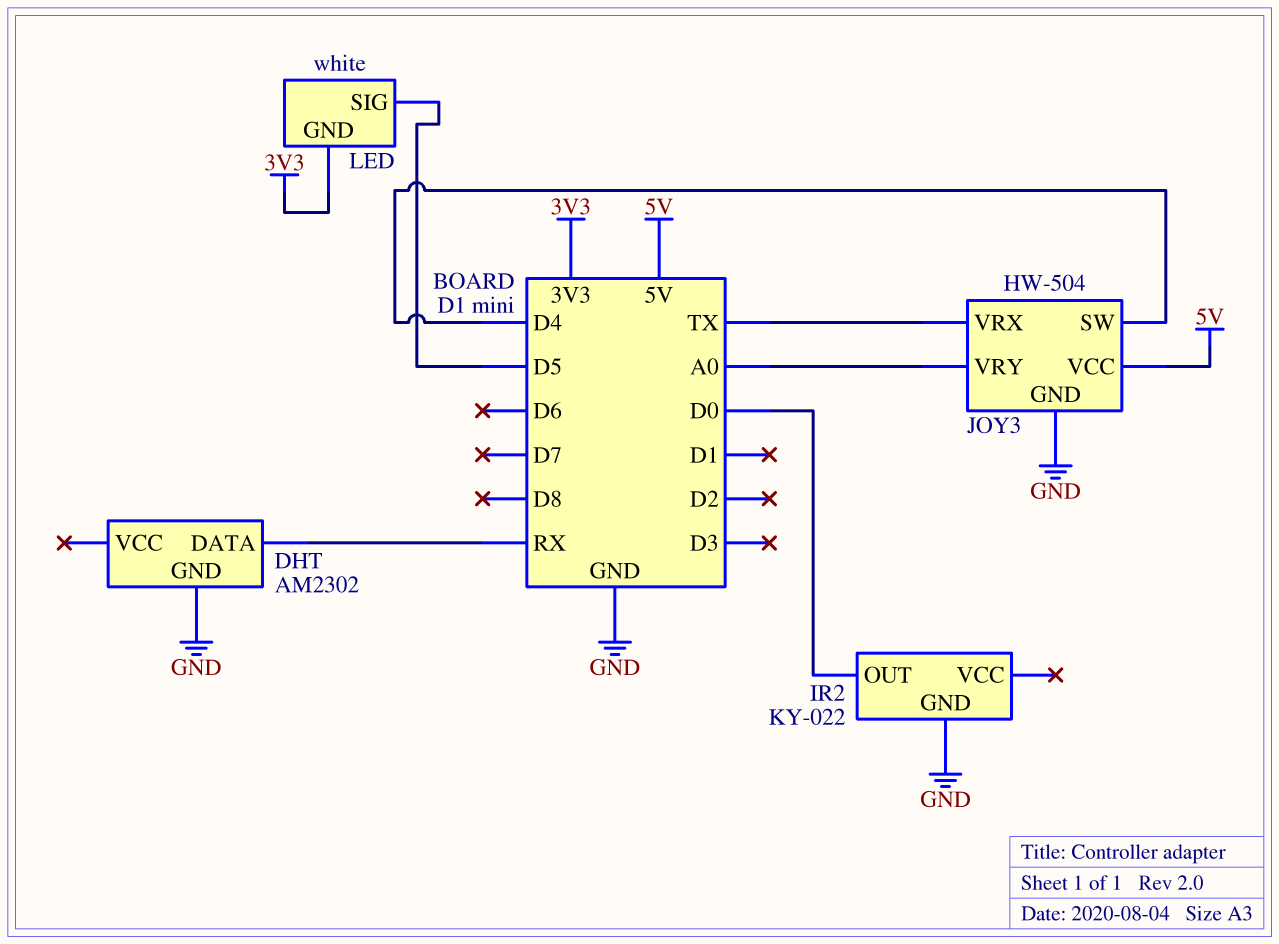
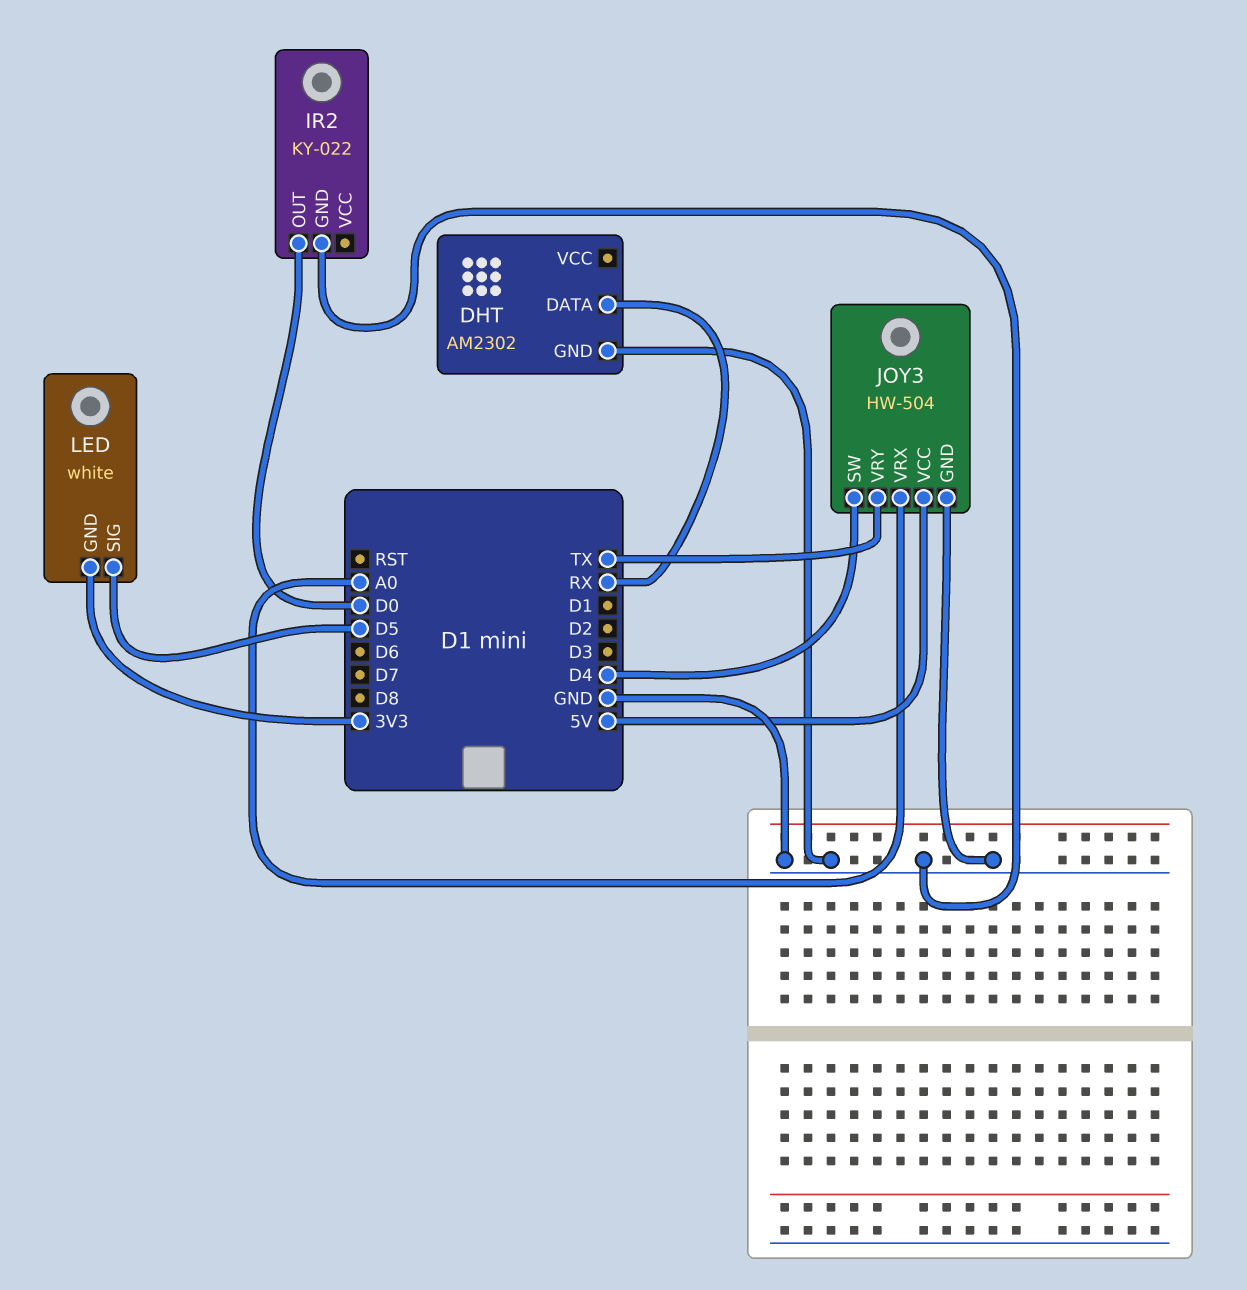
JOY3 pin VRX: TX -> A0
JOY3 pin VRY: A0 -> TX

